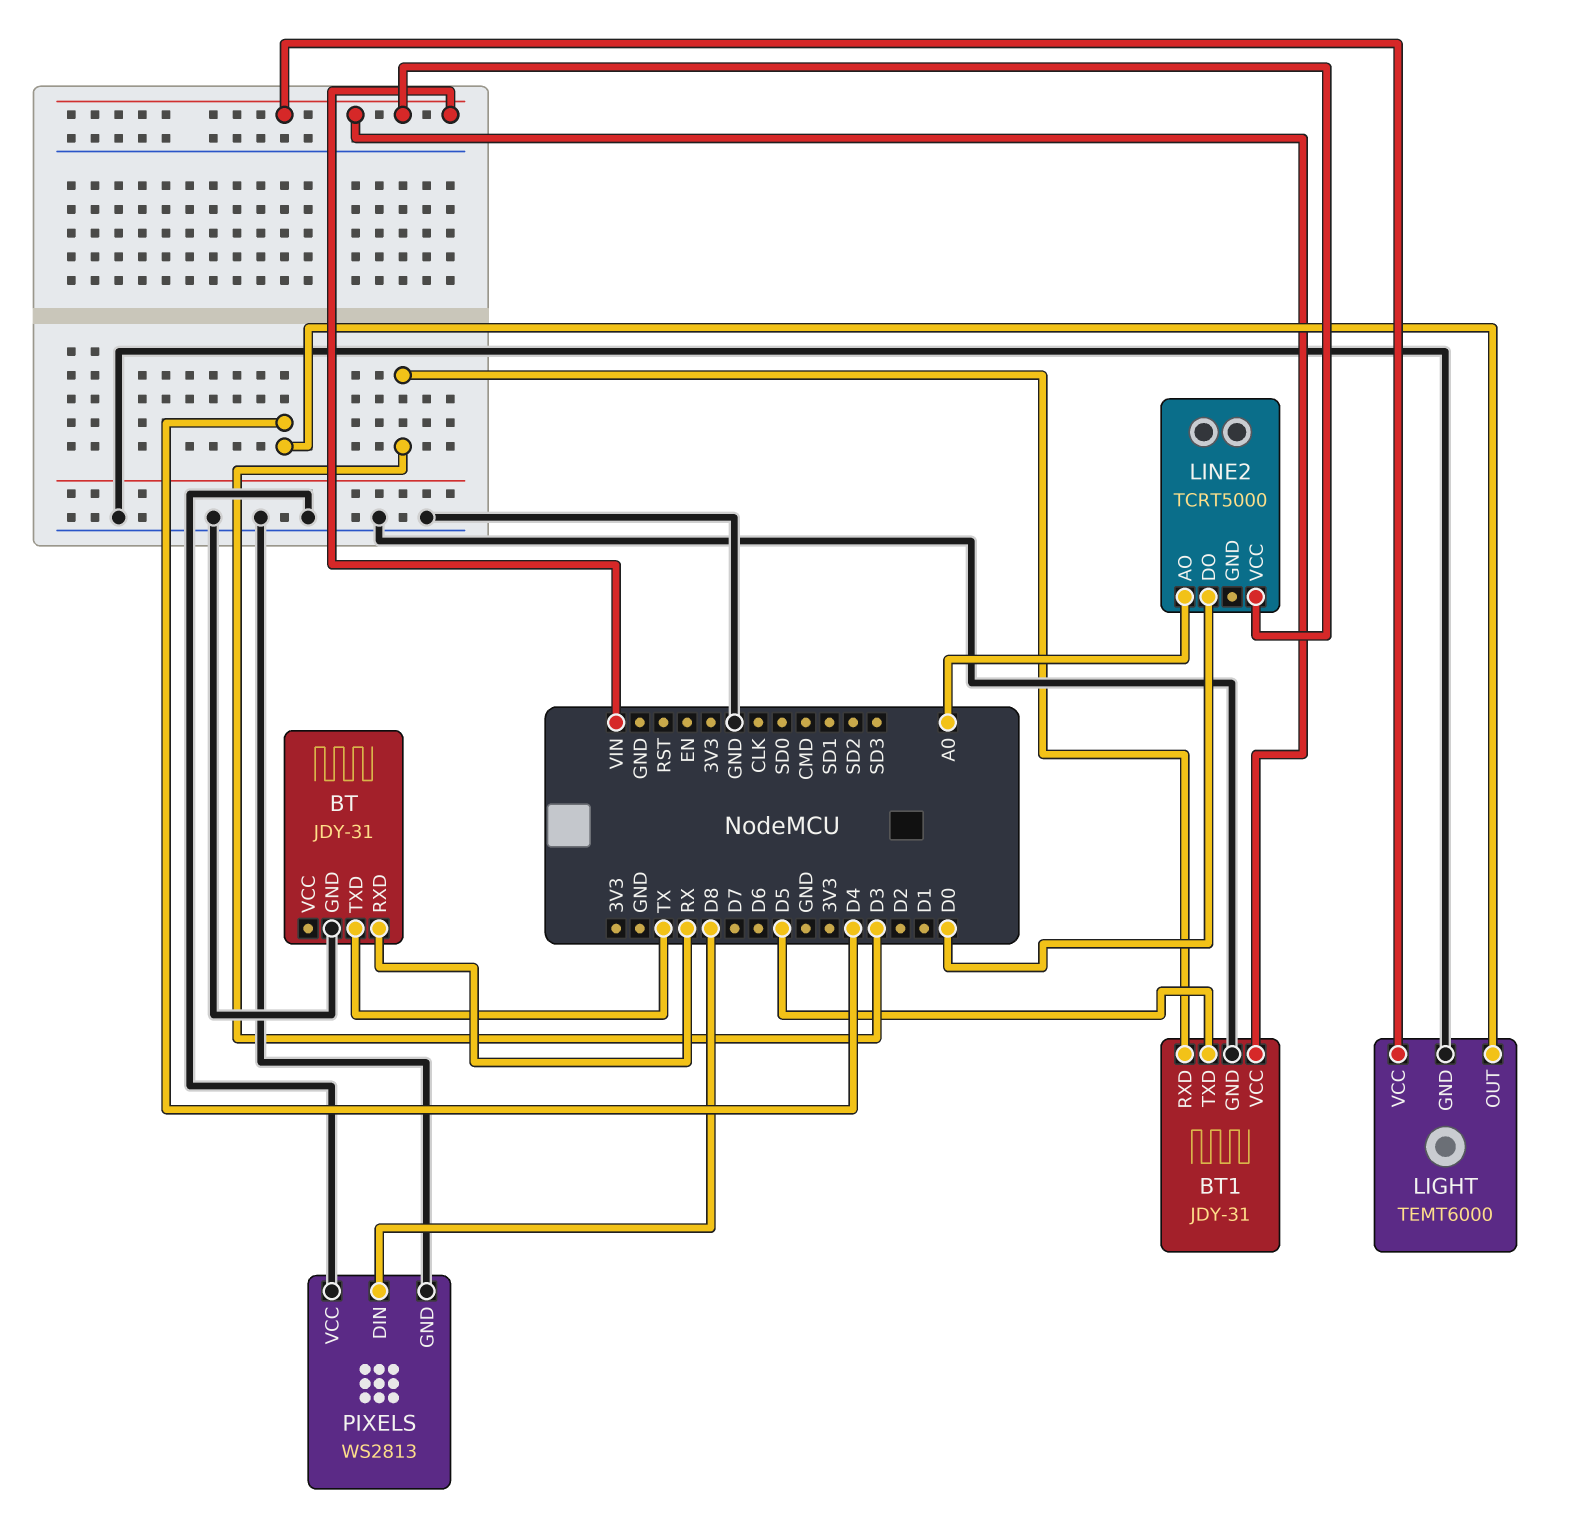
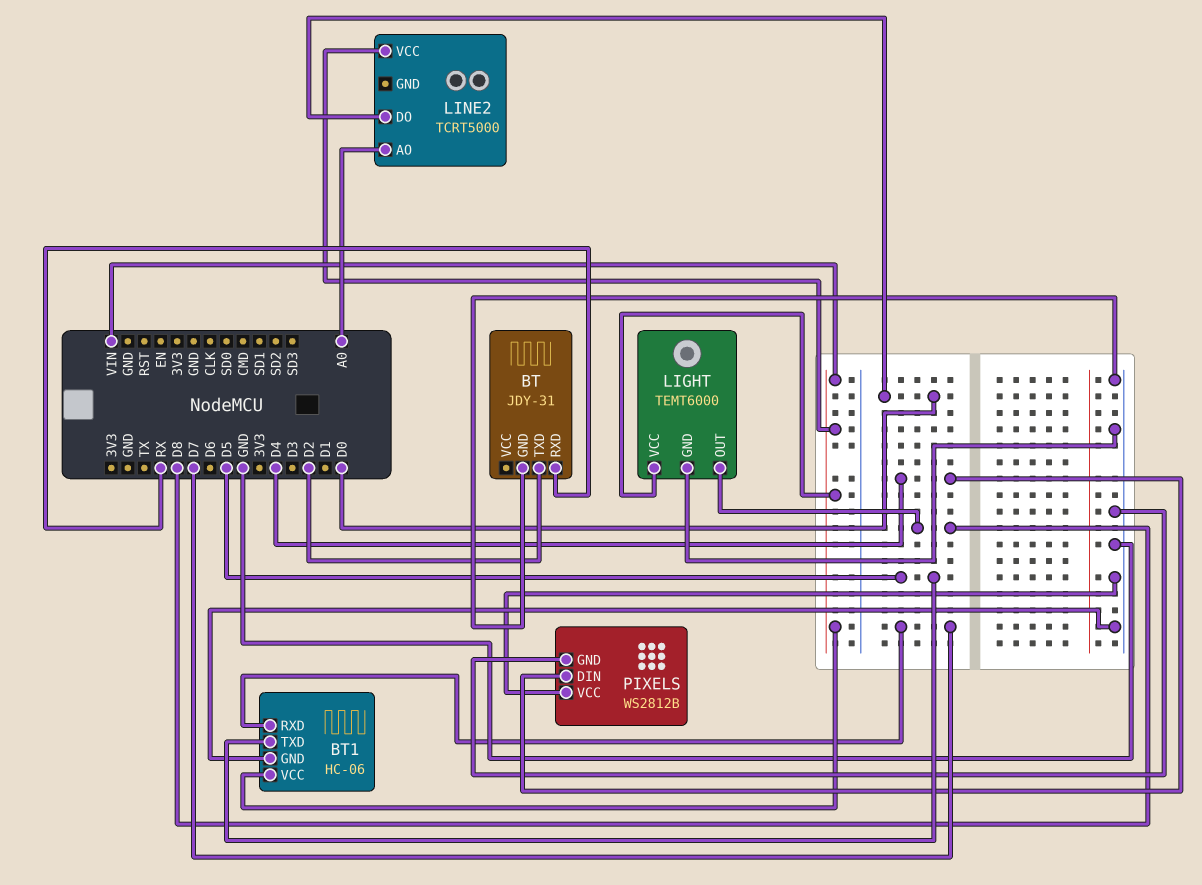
BT pin TXD: TX -> D2
BT1: JDY-31 -> HC-06
BT1 pin RXD: D3 -> D7
LIGHT pin OUT: D4 -> D8
PIXELS: WS2813 -> WS2812B
PIXELS pin DIN: D8 -> D4

